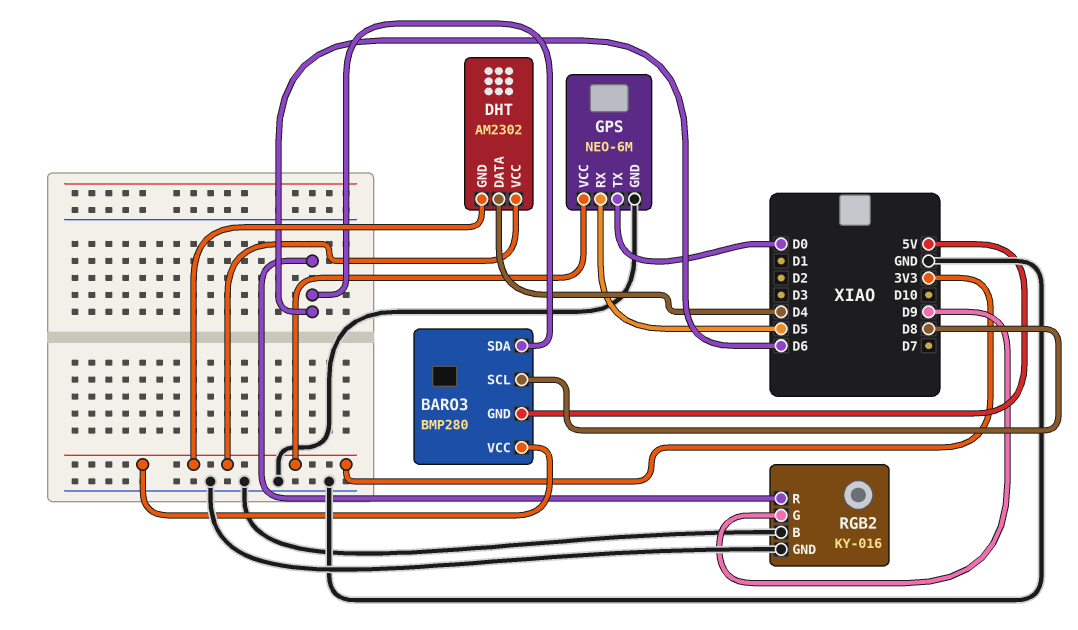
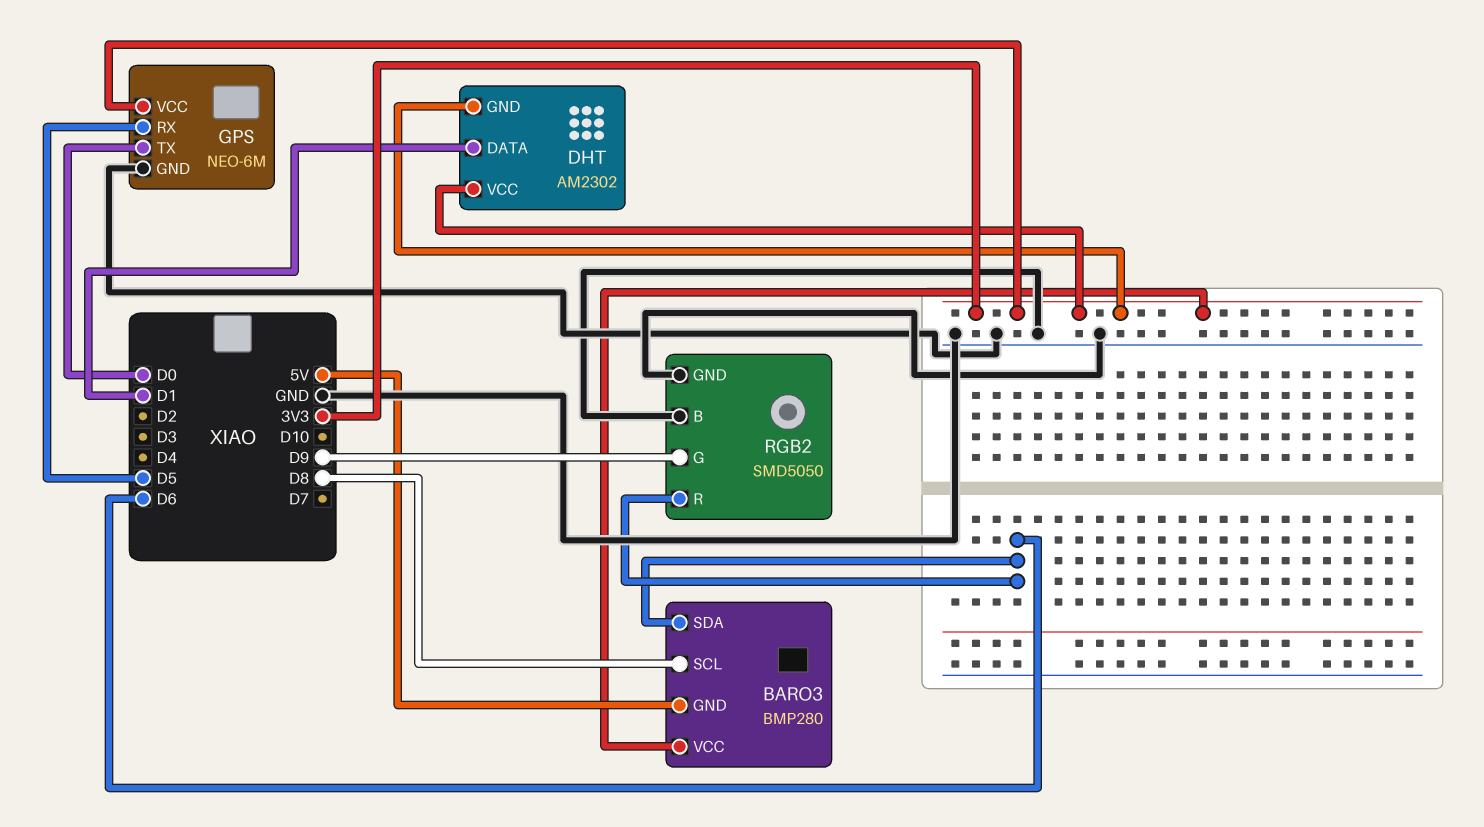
DHT pin DATA: D4 -> D1
RGB2: KY-016 -> SMD5050

